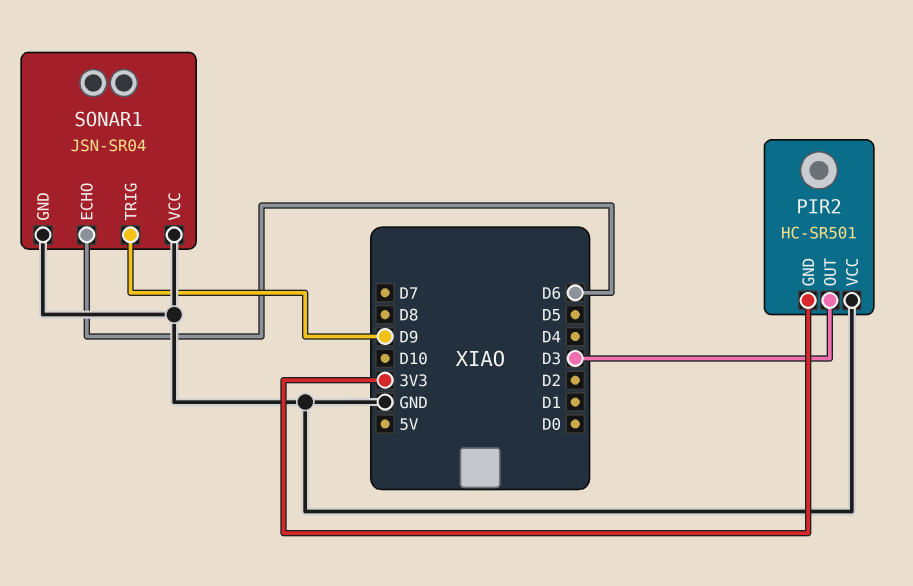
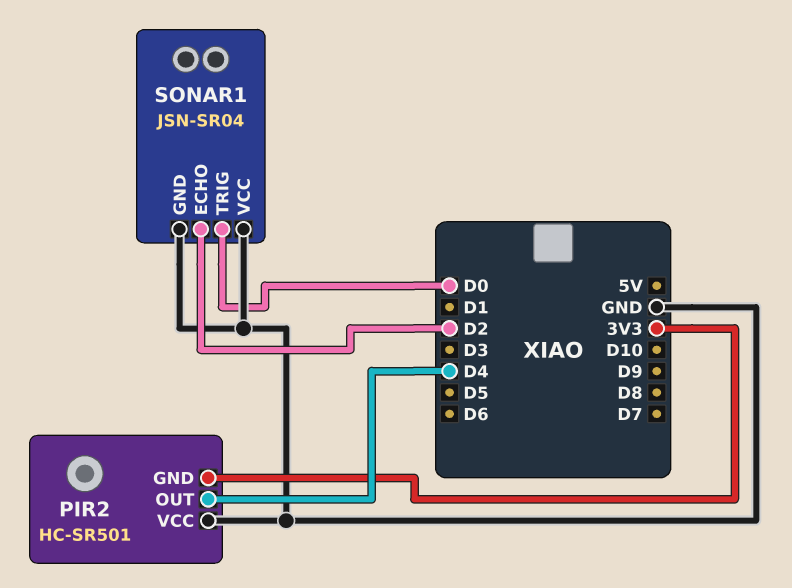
PIR2 pin OUT: D3 -> D4
SONAR1 pin ECHO: D6 -> D2
SONAR1 pin TRIG: D9 -> D0

